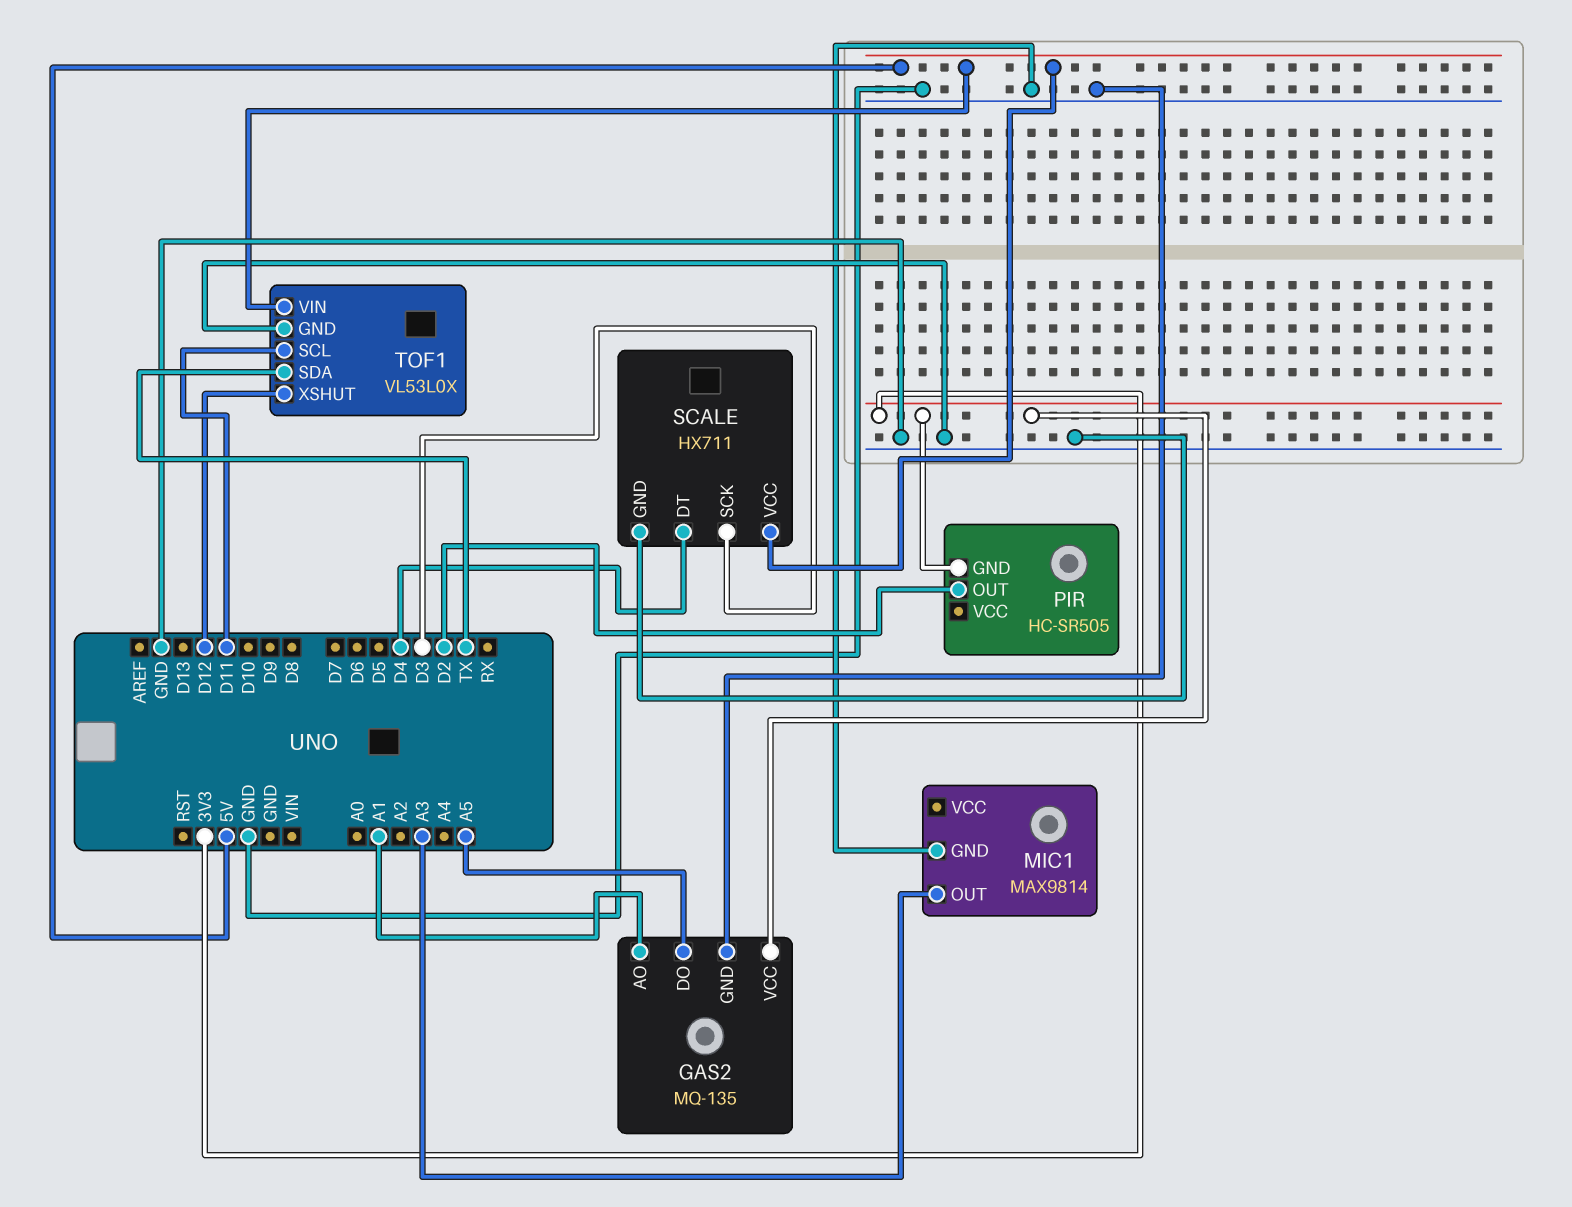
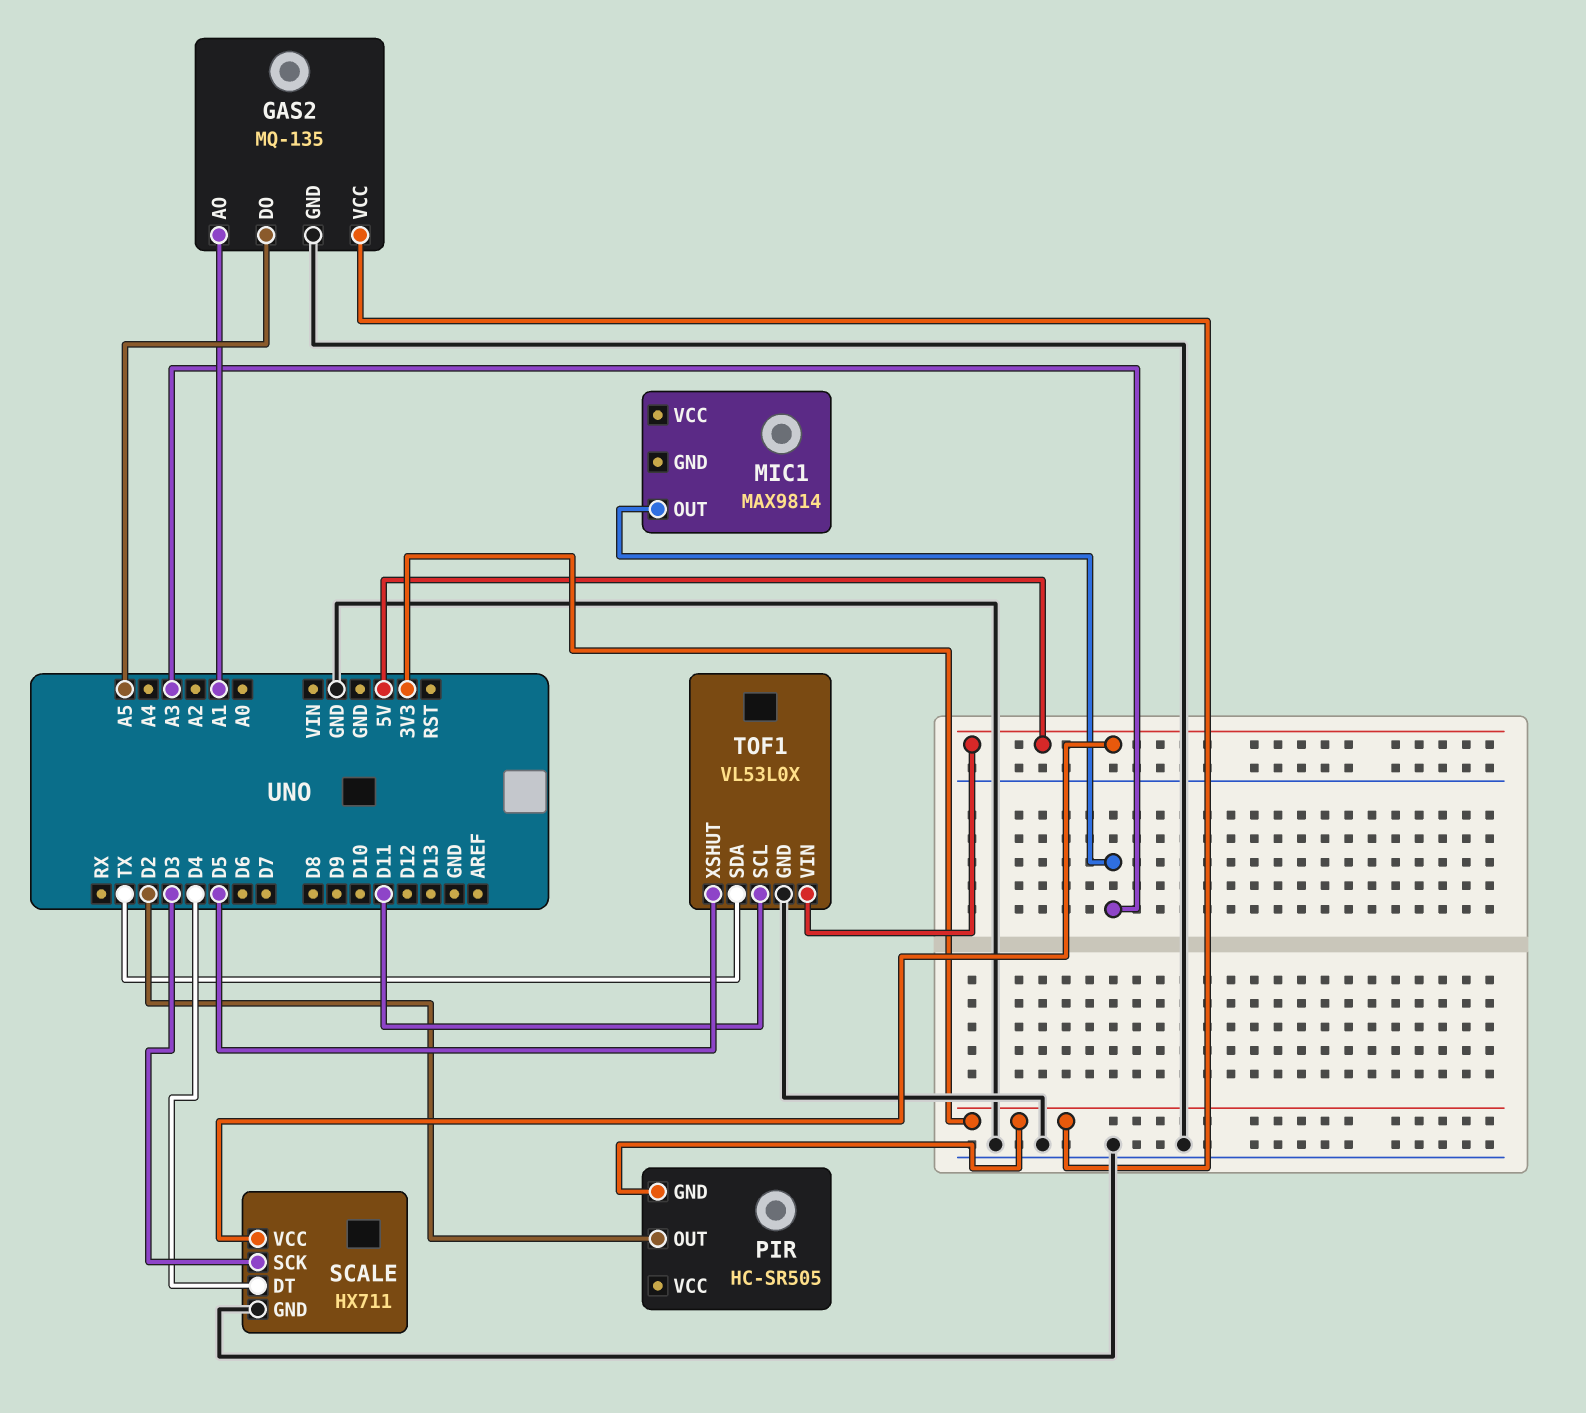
MIC1 pin GND: GND -> none
TOF1 pin XSHUT: D12 -> D5

